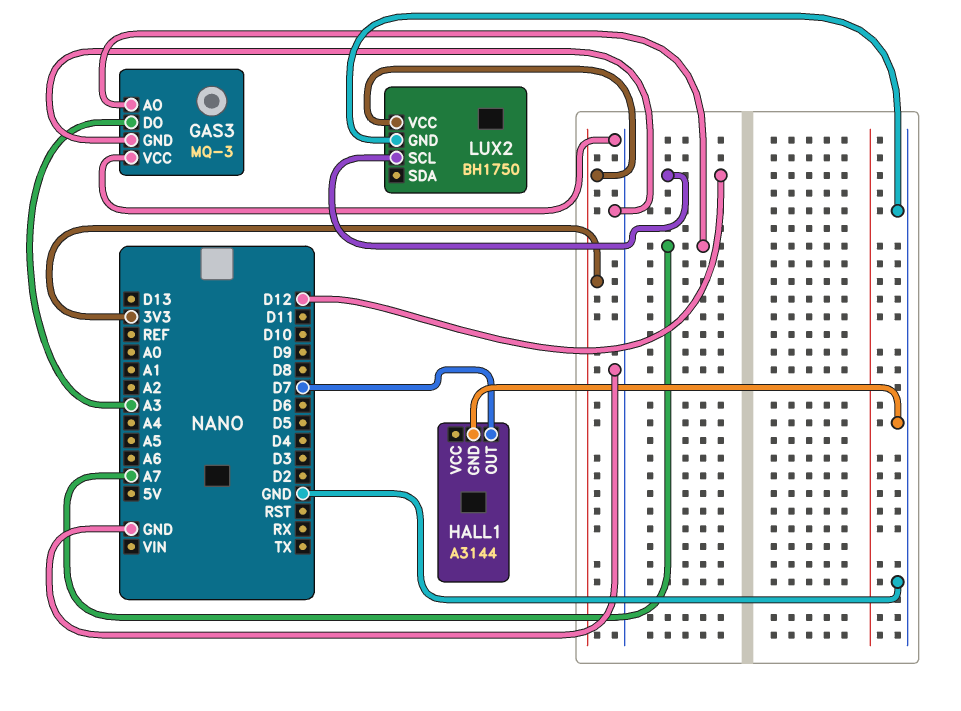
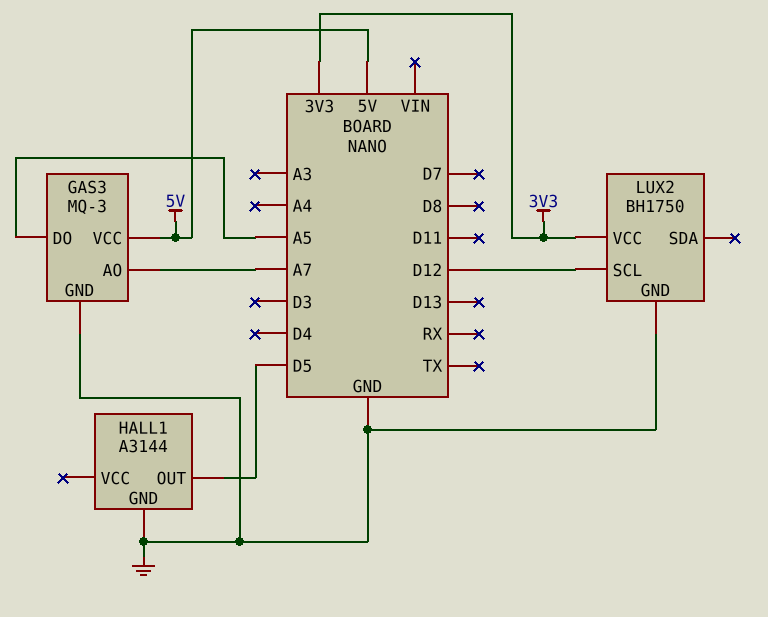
GAS3 pin DO: A3 -> A5
GAS3 pin VCC: GND -> 5V
HALL1 pin OUT: D7 -> D5

